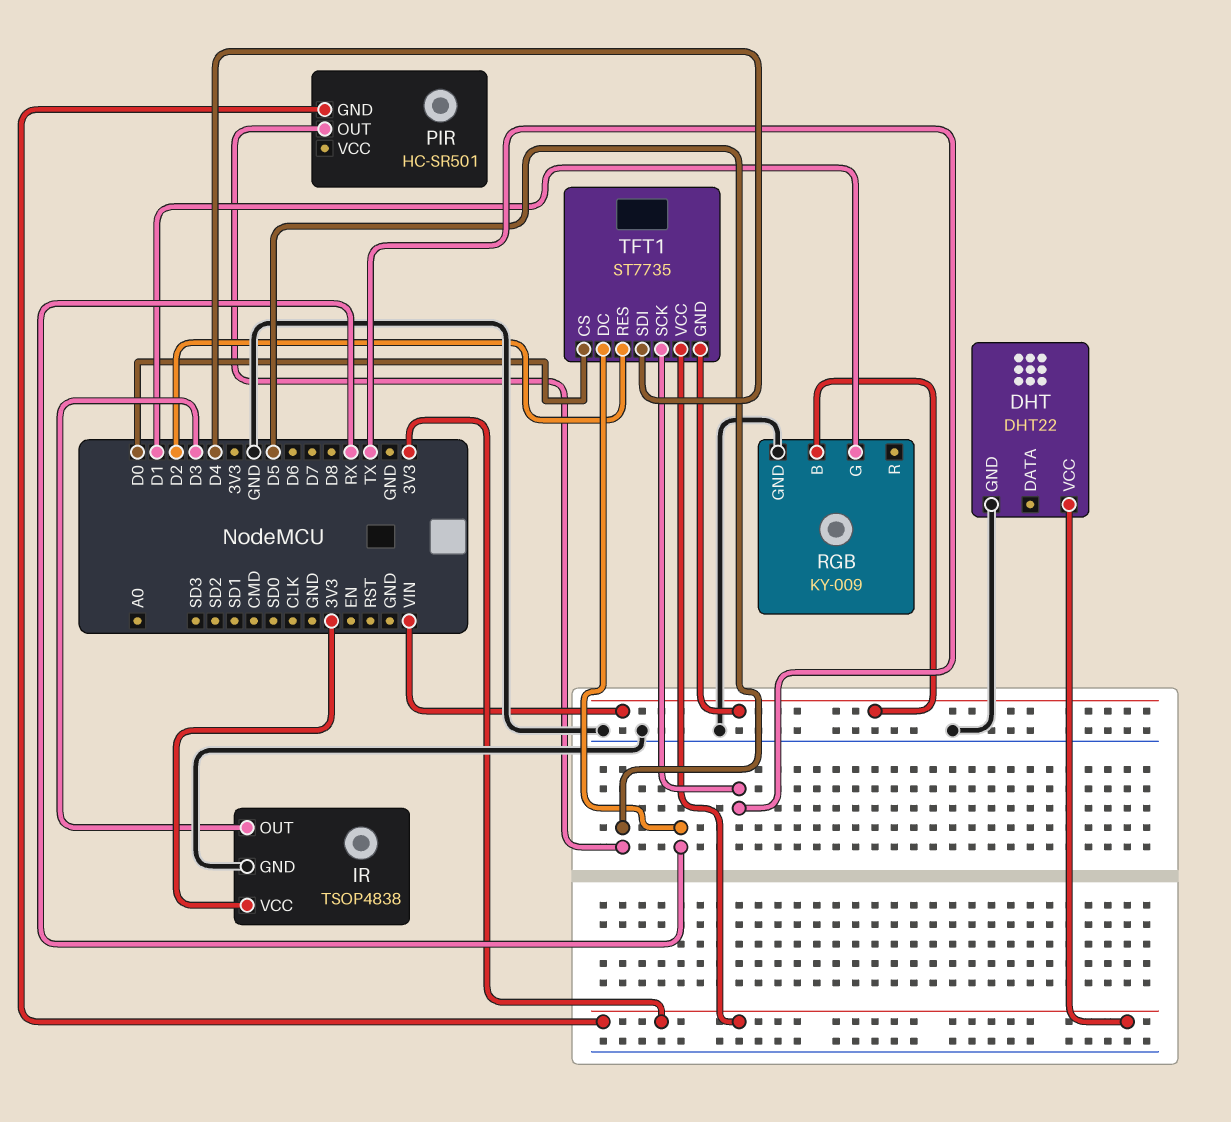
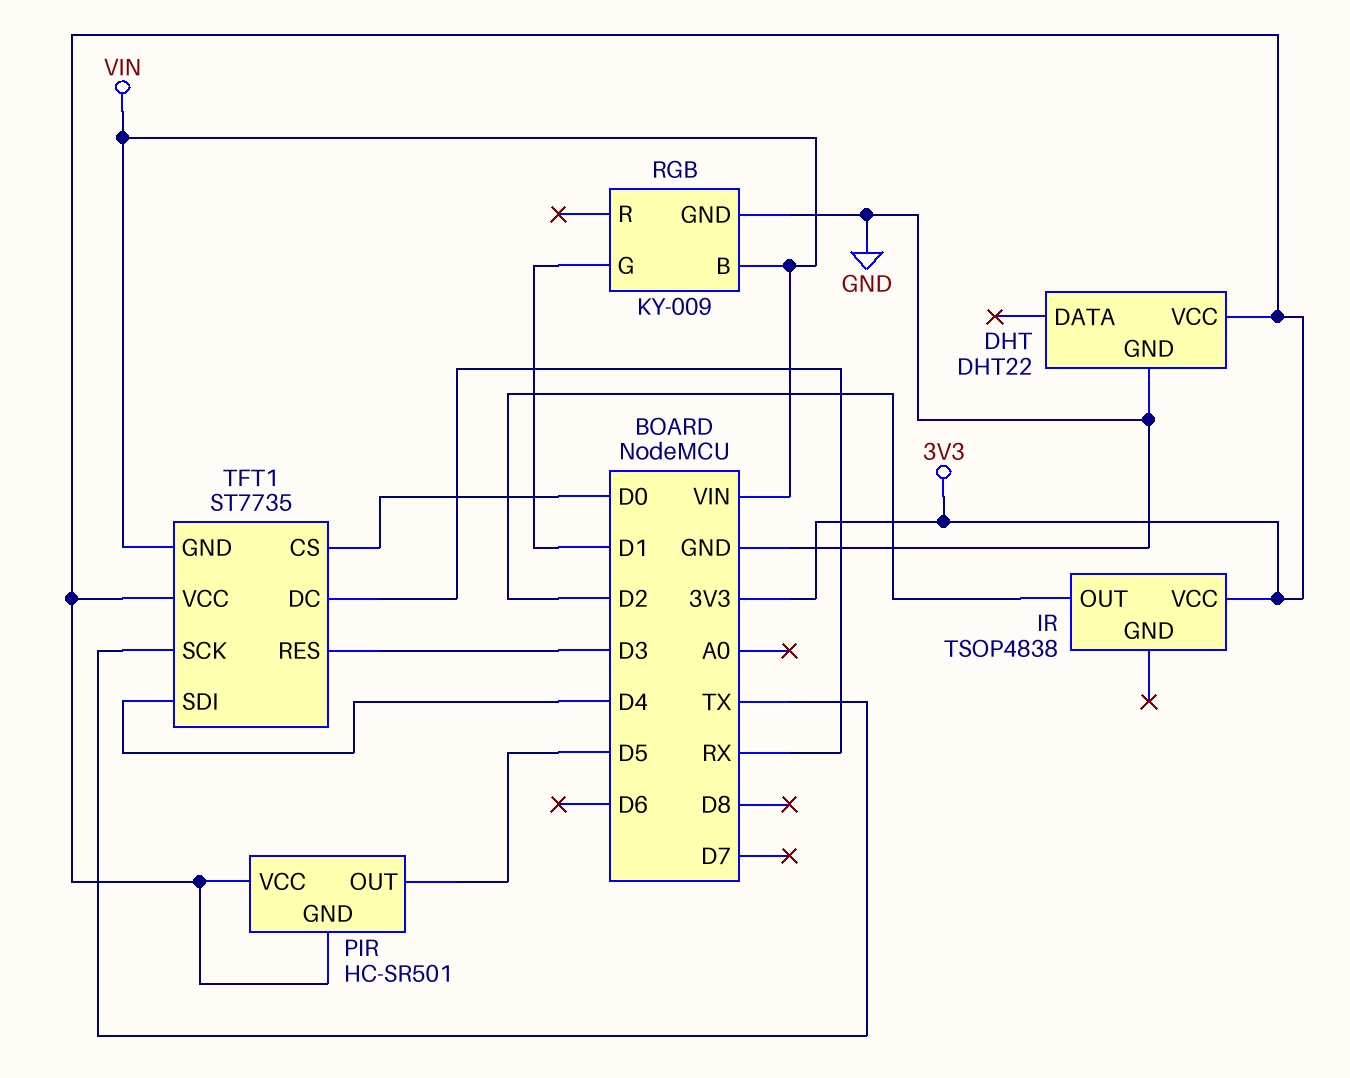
IR pin GND: GND -> none
IR pin OUT: D3 -> D2
PIR pin VCC: none -> 3V3
TFT1 pin RES: D2 -> D3

